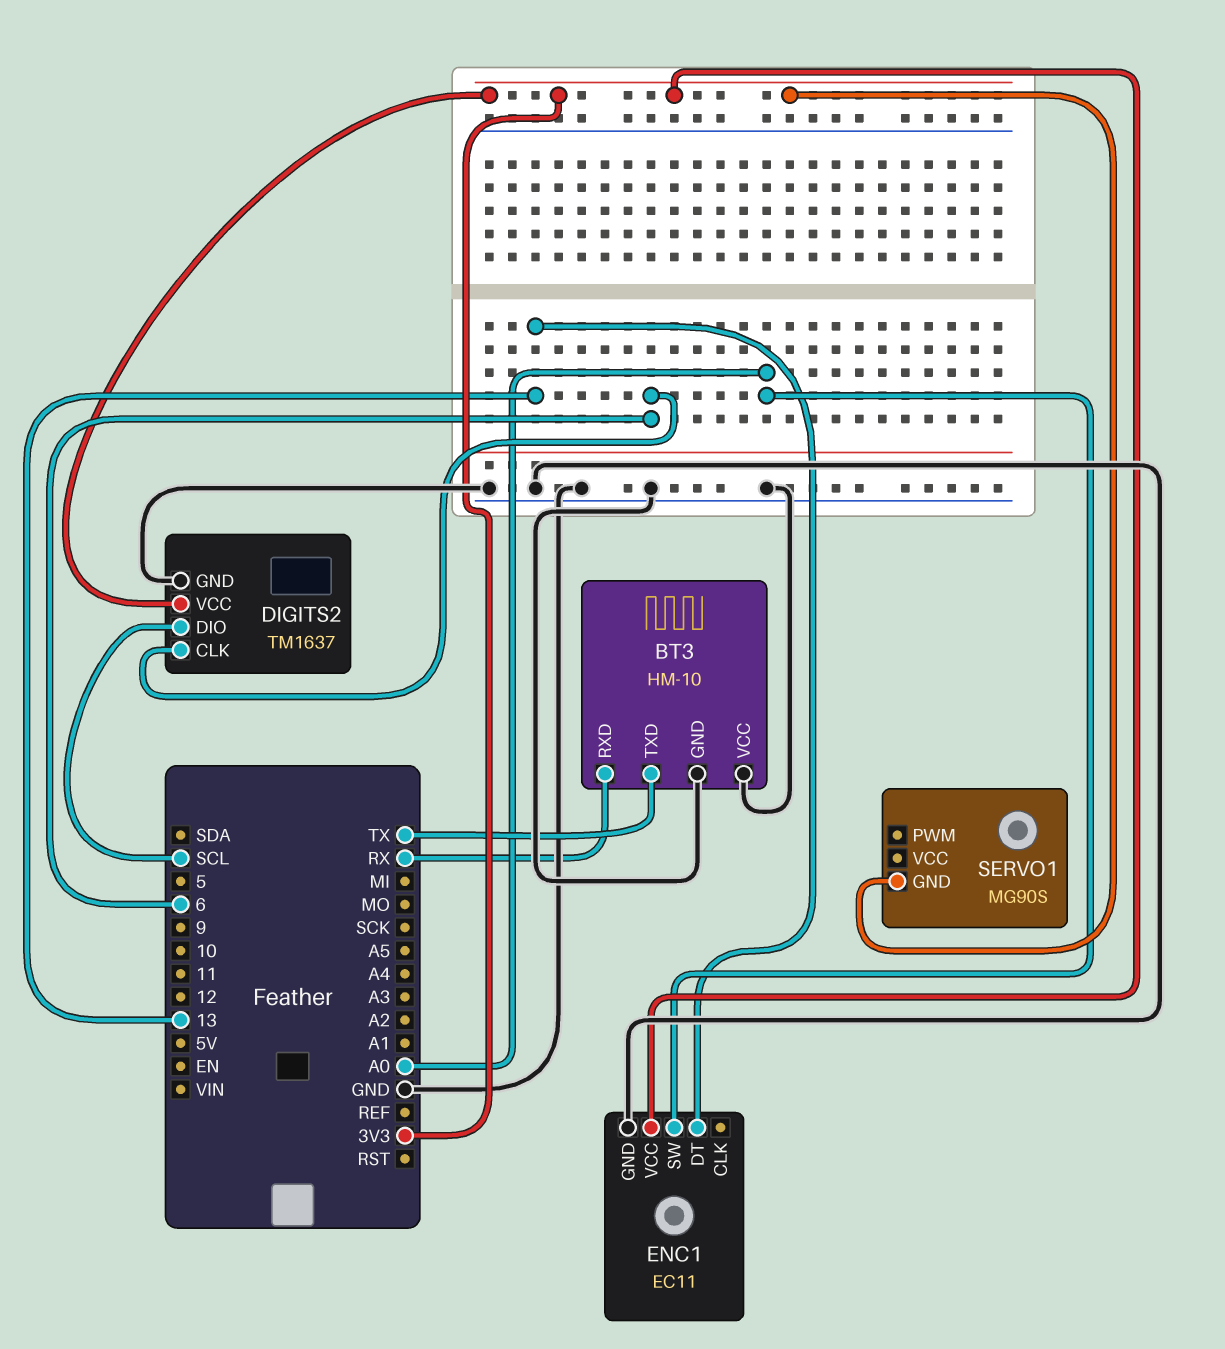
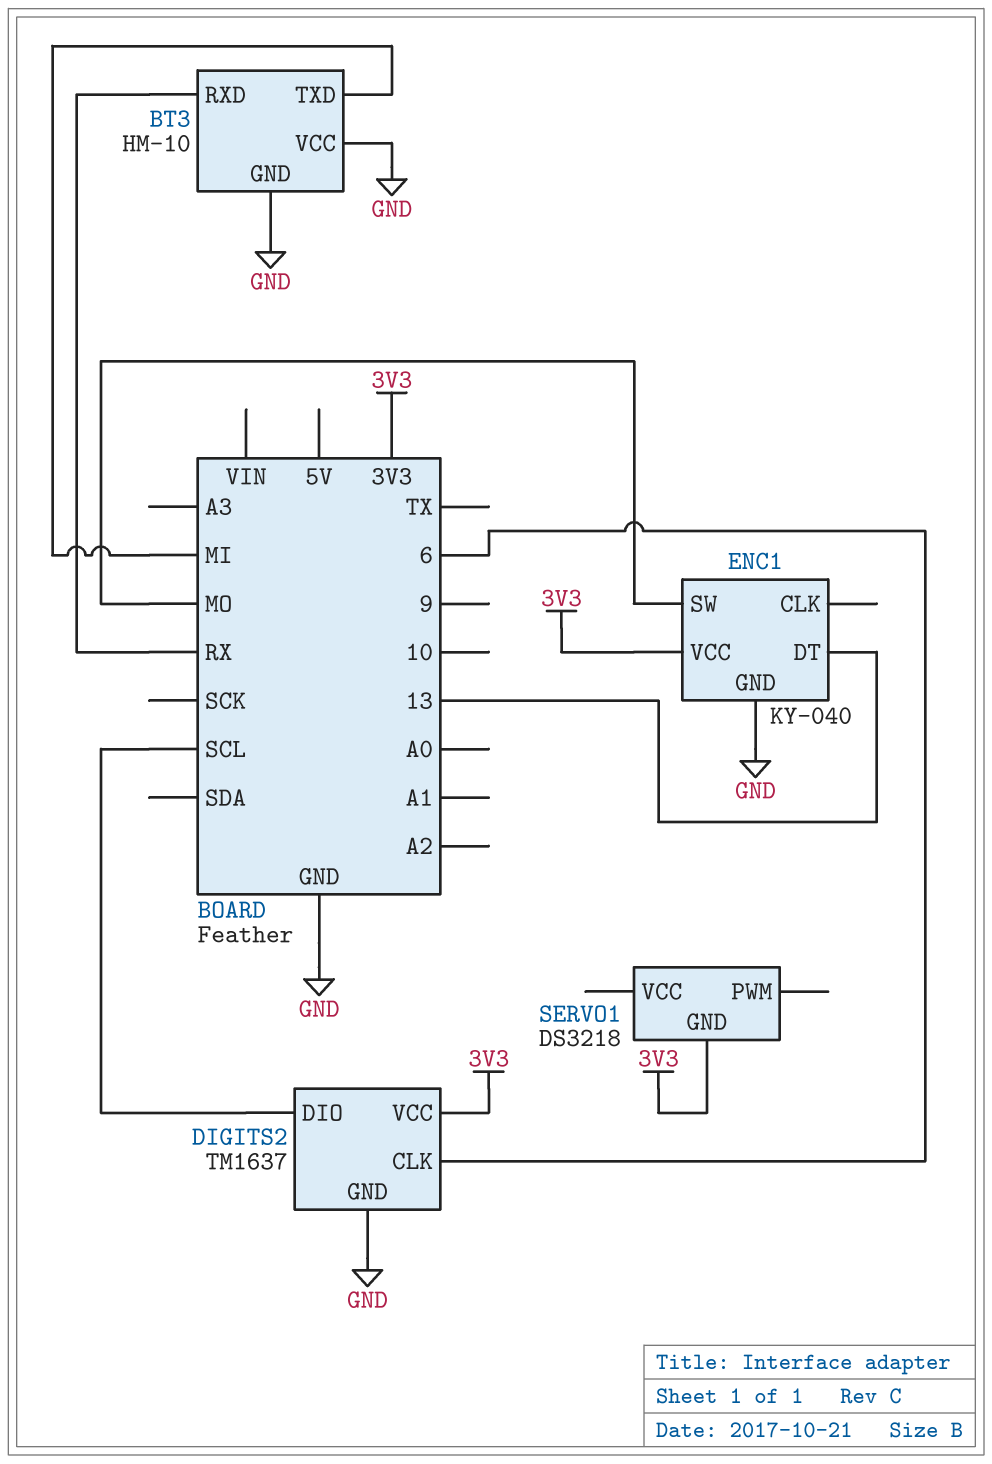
BT3 pin TXD: TX -> MI
ENC1: EC11 -> KY-040
ENC1 pin SW: A0 -> MO
SERVO1: MG90S -> DS3218

